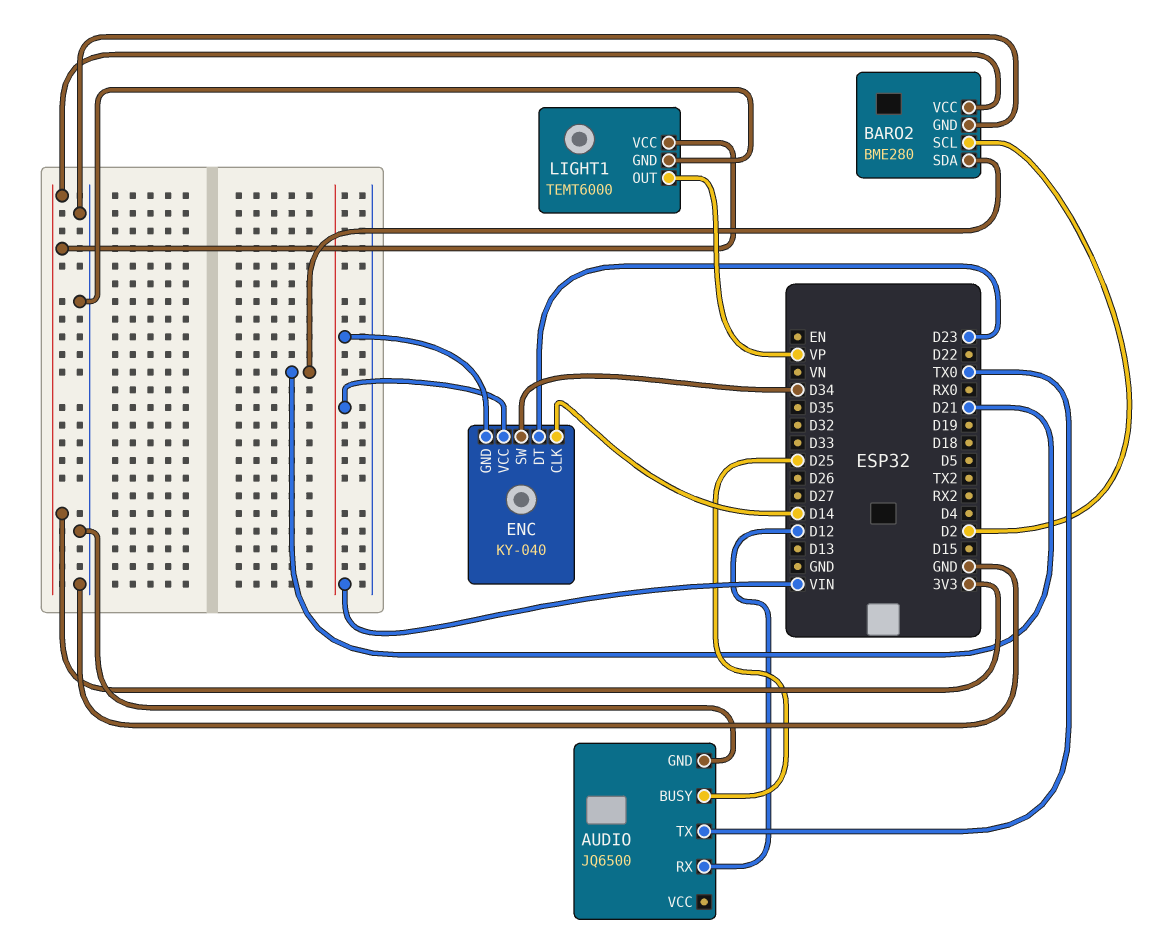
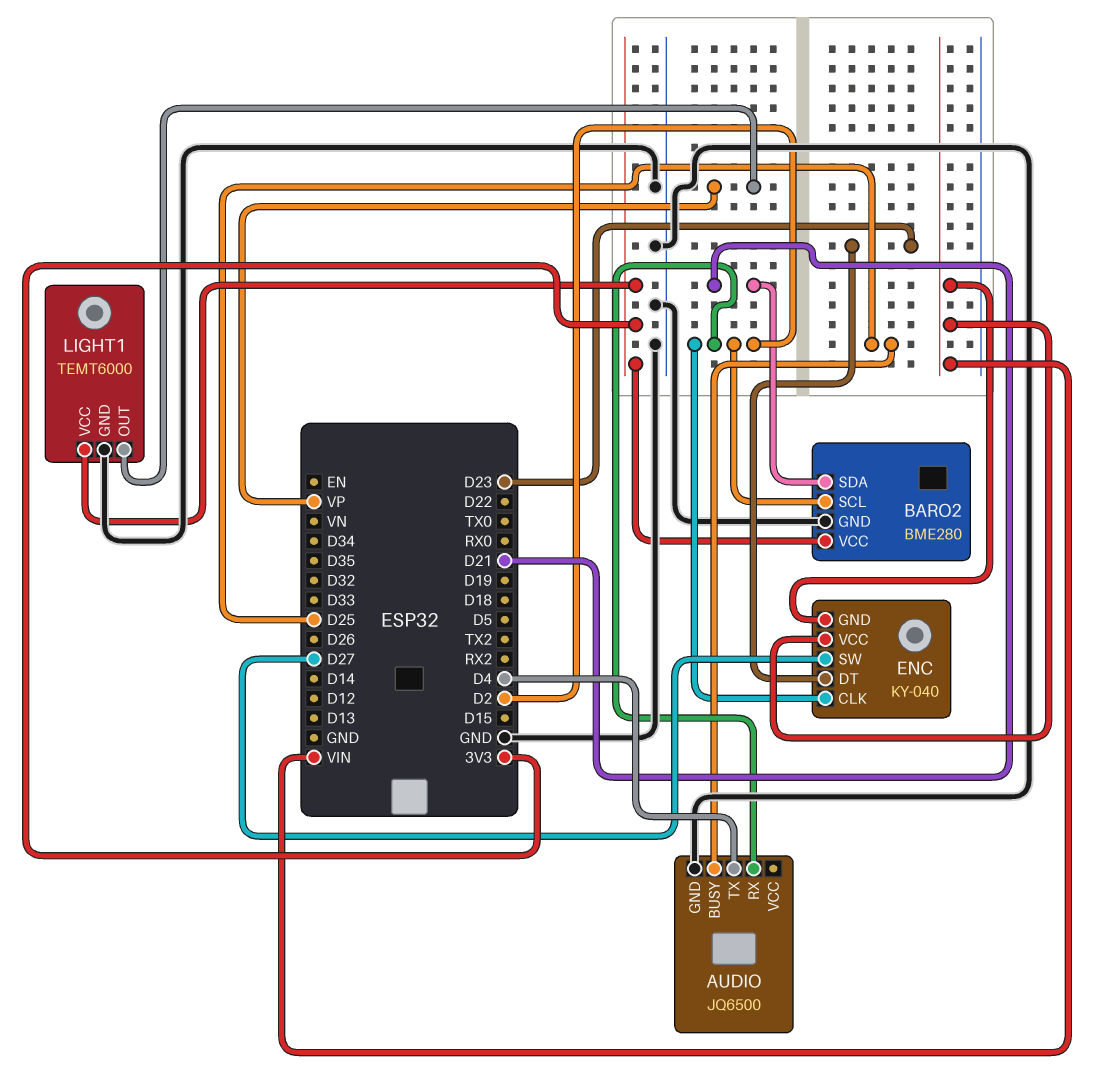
AUDIO pin RX: D12 -> D2
AUDIO pin TX: TX0 -> D4
ENC pin CLK: D14 -> D2
ENC pin SW: D34 -> D27

